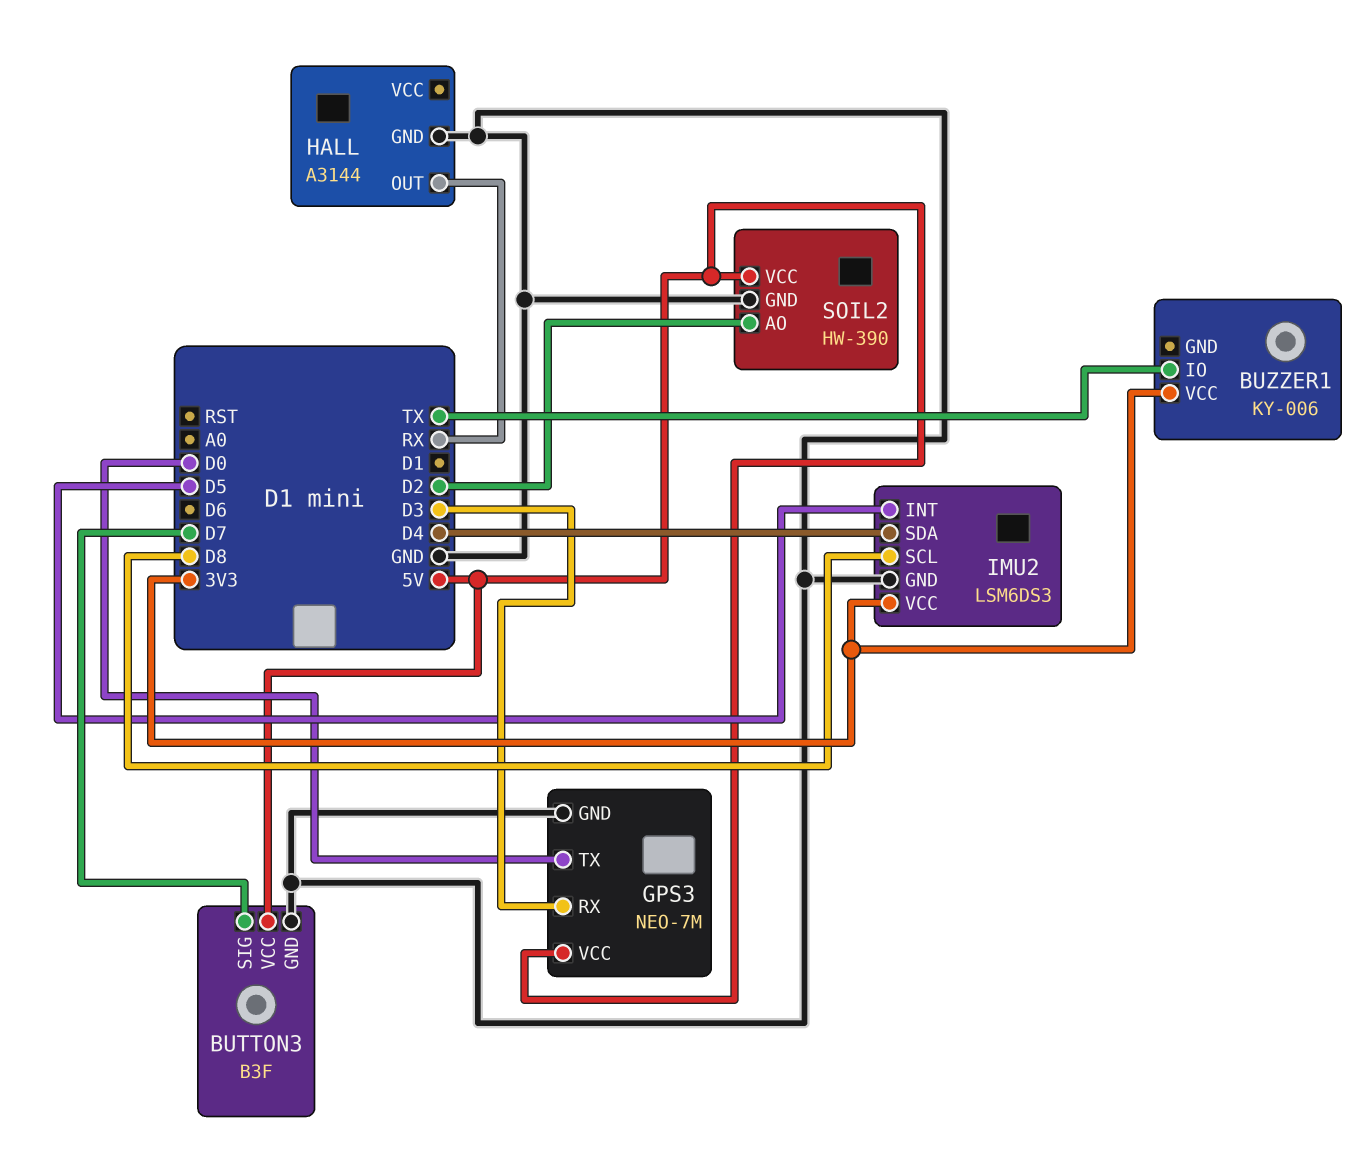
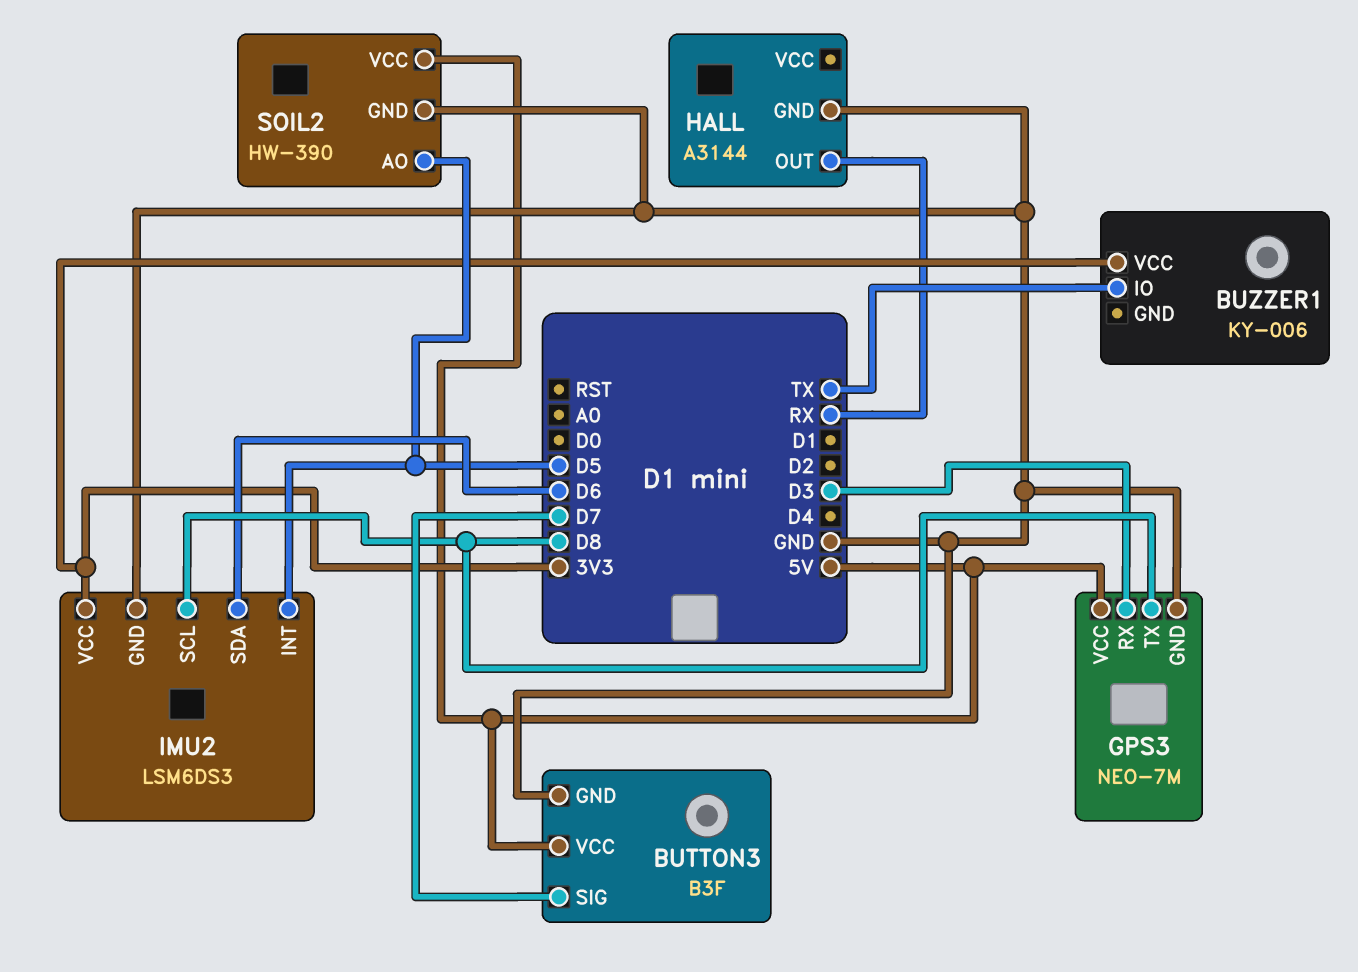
GPS3 pin TX: D0 -> D8
IMU2 pin SDA: D4 -> D6
SOIL2 pin AO: D2 -> D5

